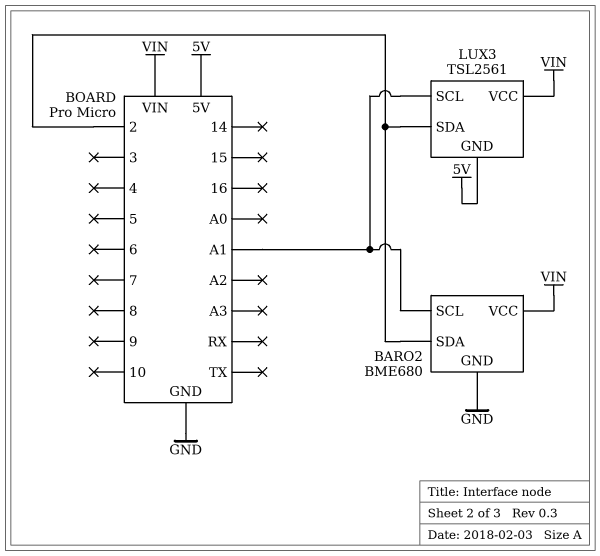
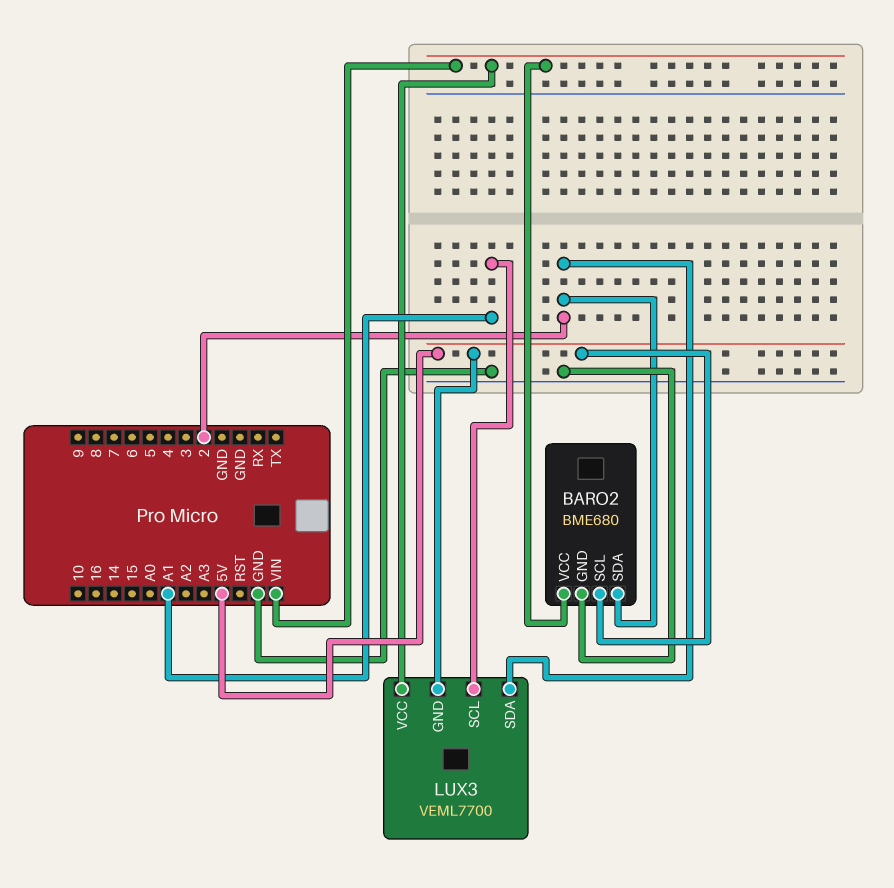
BARO2 pin SCL: A1 -> 5V
LUX3: TSL2561 -> VEML7700

